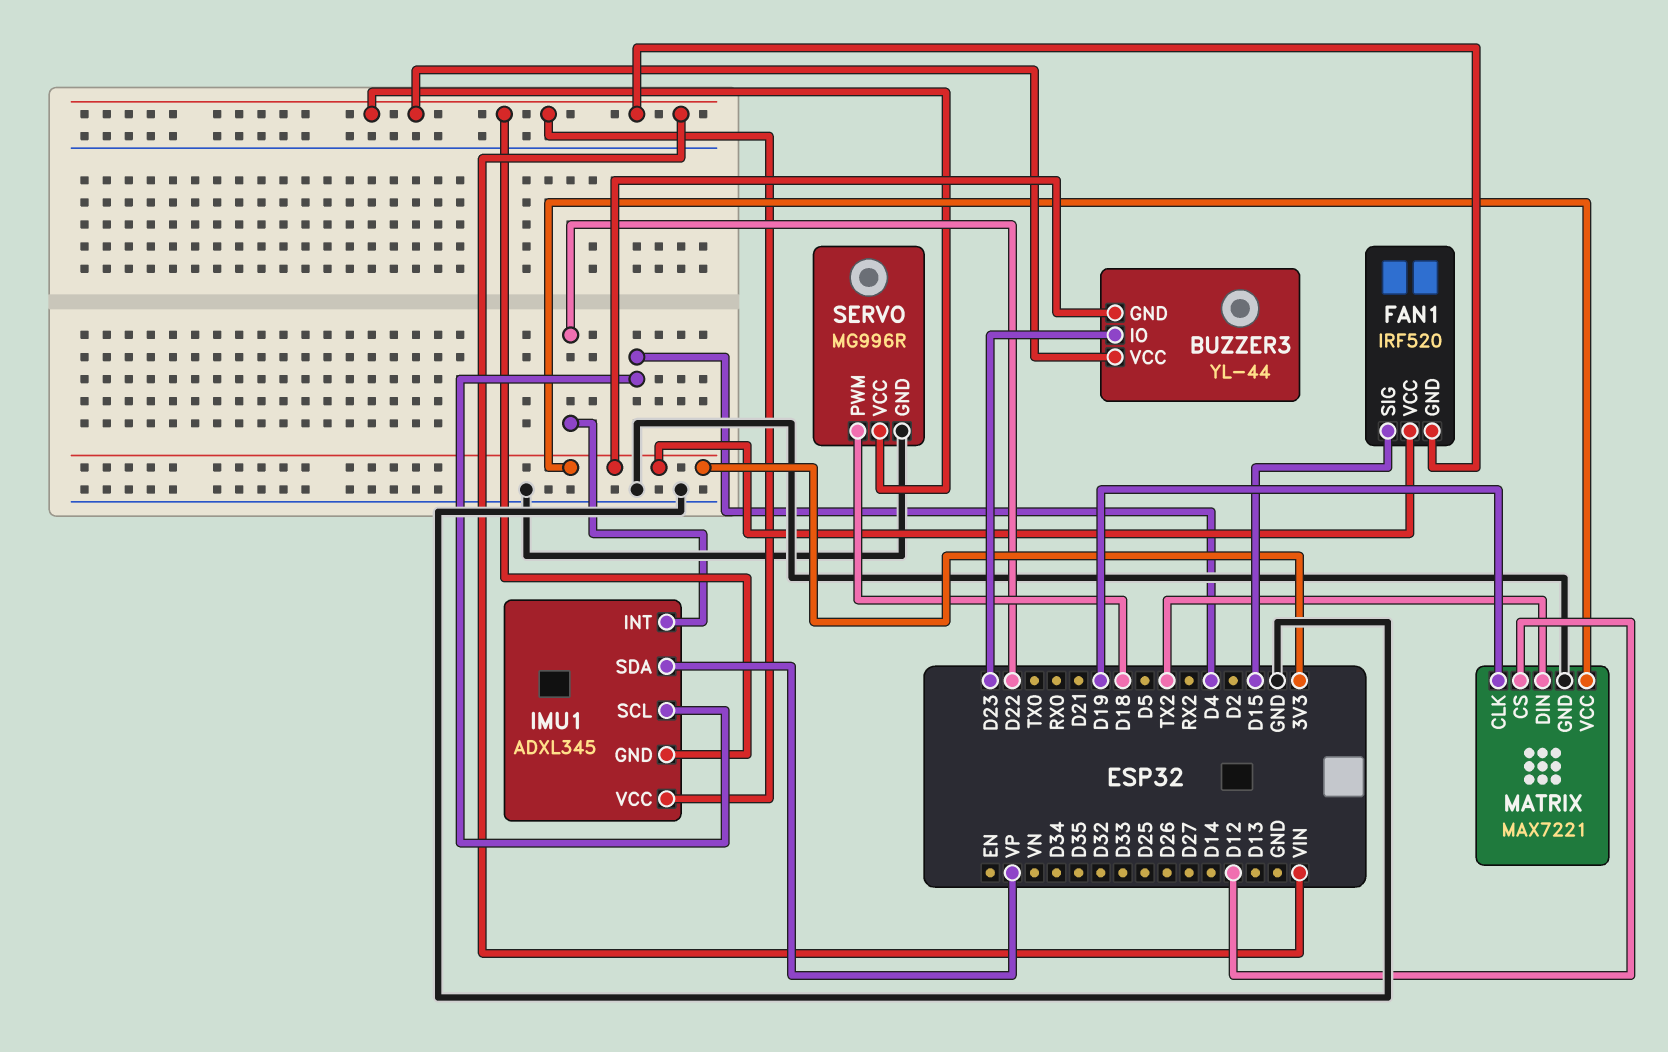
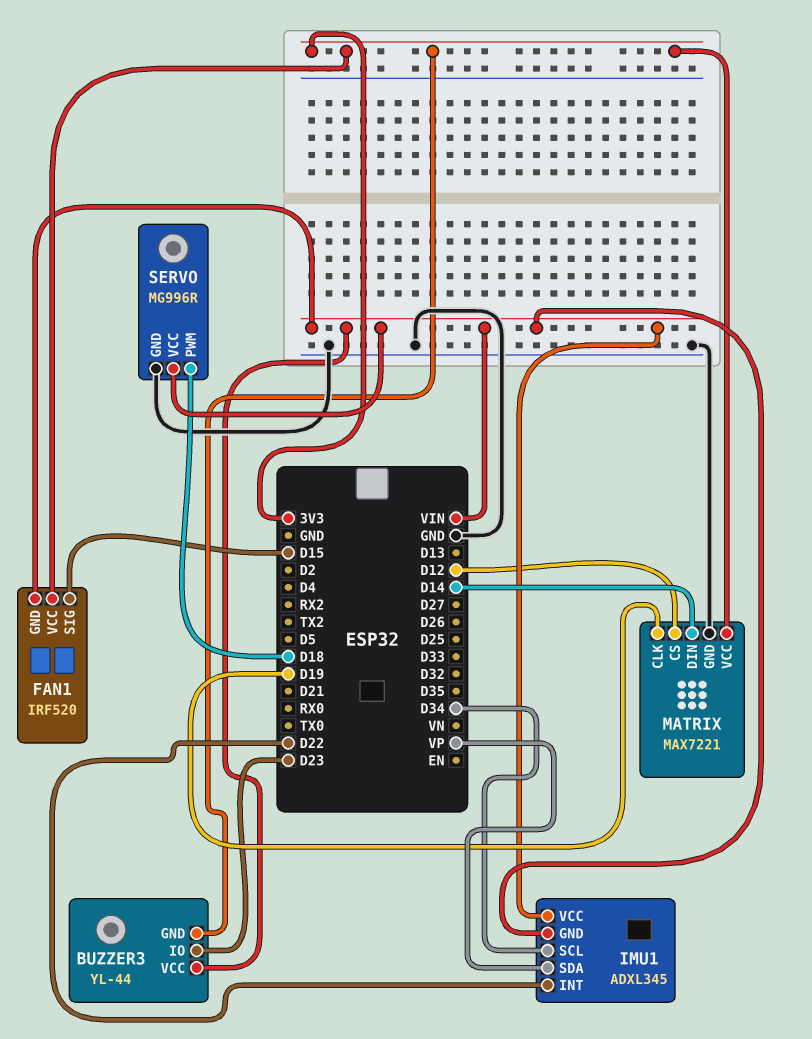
IMU1 pin SCL: D4 -> D34
MATRIX pin DIN: TX2 -> D14

